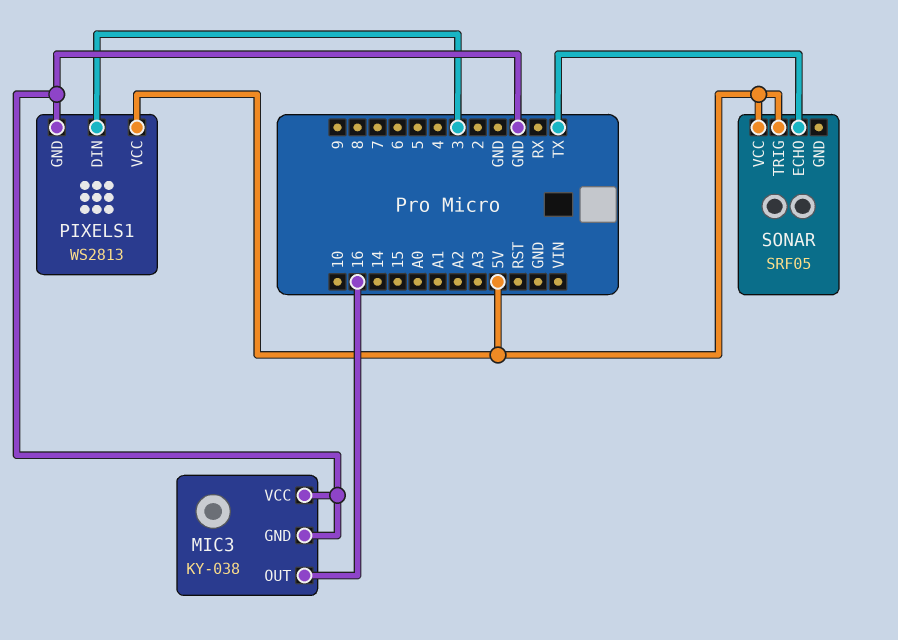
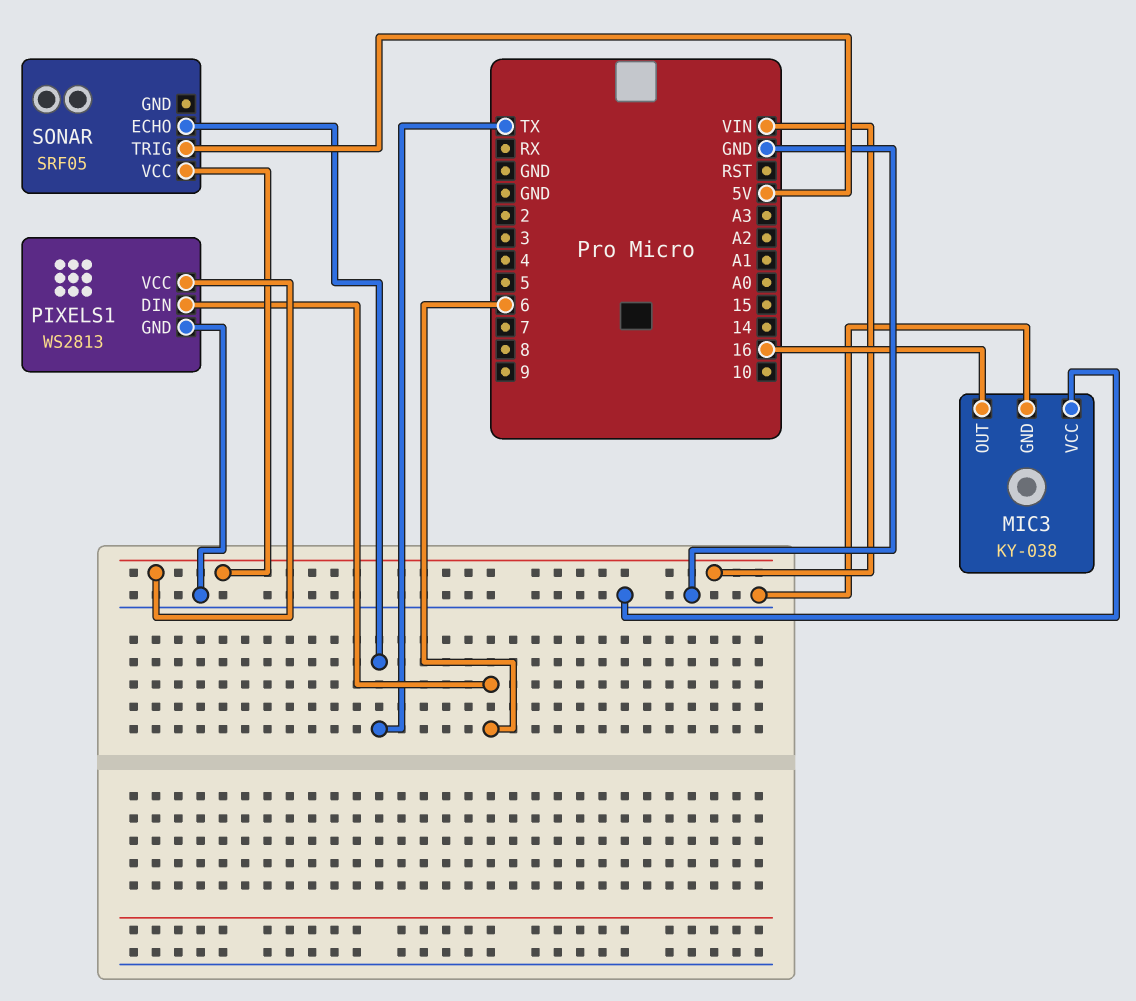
PIXELS1 pin DIN: 3 -> 6
PIXELS1 pin VCC: 5V -> VIN
SONAR pin VCC: 5V -> VIN

